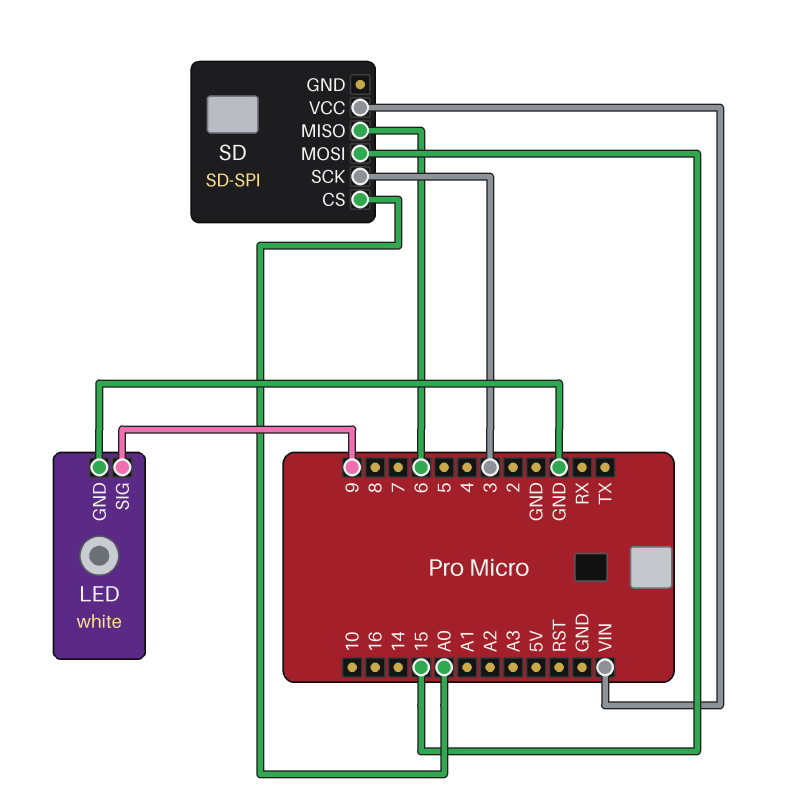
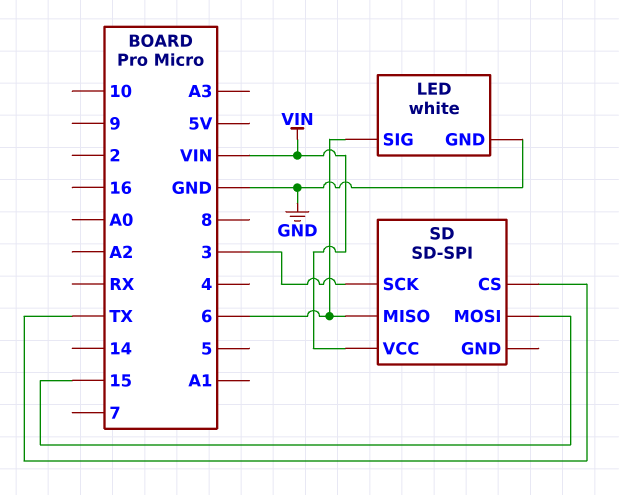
LED pin SIG: 9 -> 6
SD pin CS: A0 -> TX

